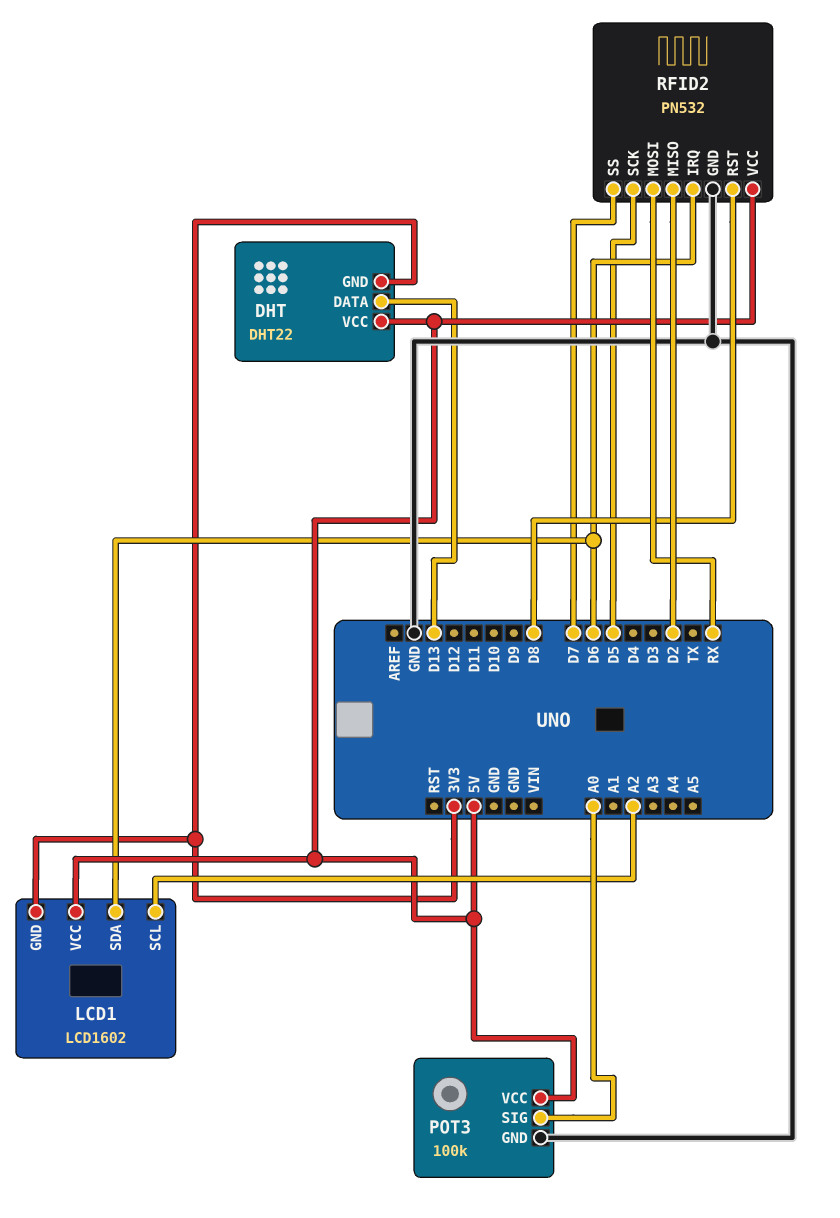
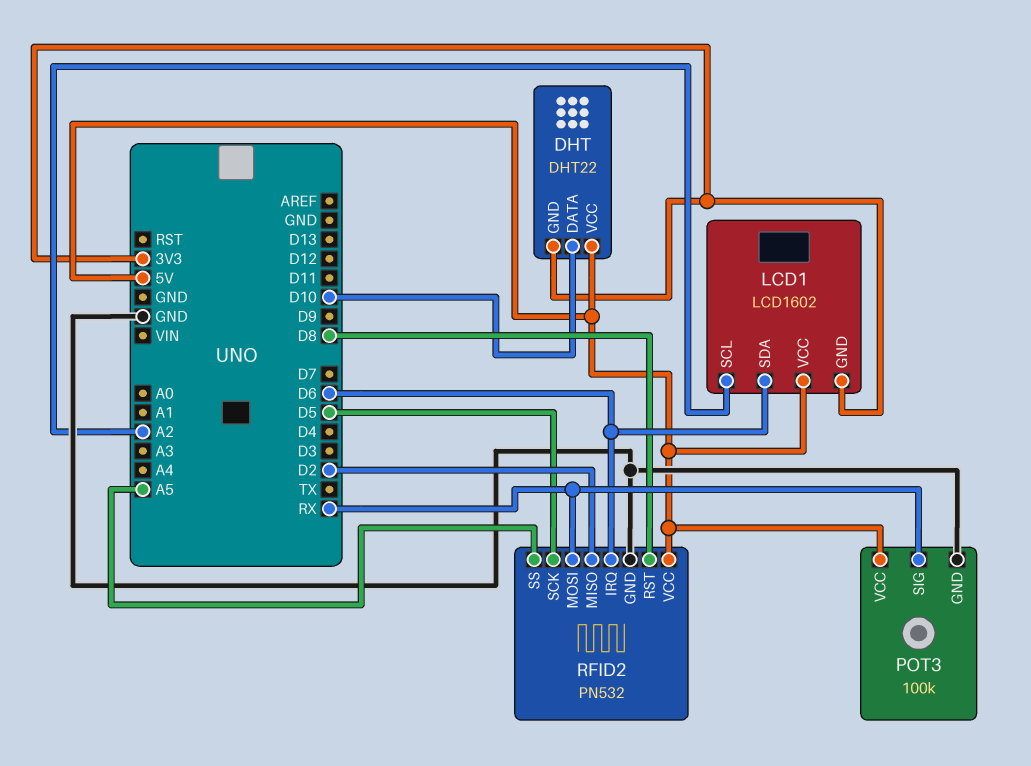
DHT pin DATA: D13 -> D10
POT3 pin SIG: A0 -> RX
RFID2 pin SS: D7 -> A5

